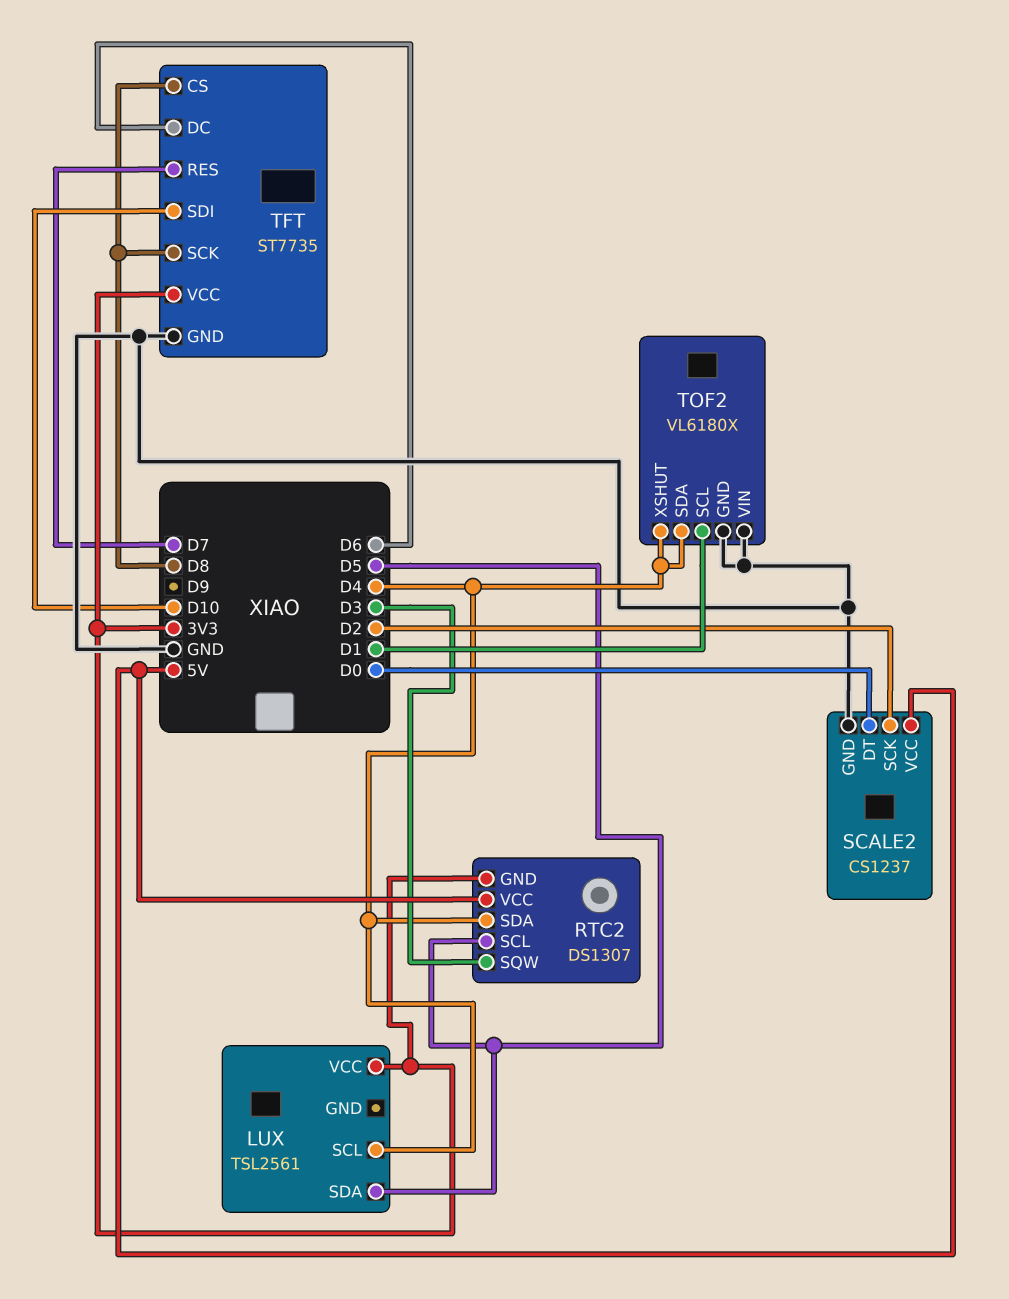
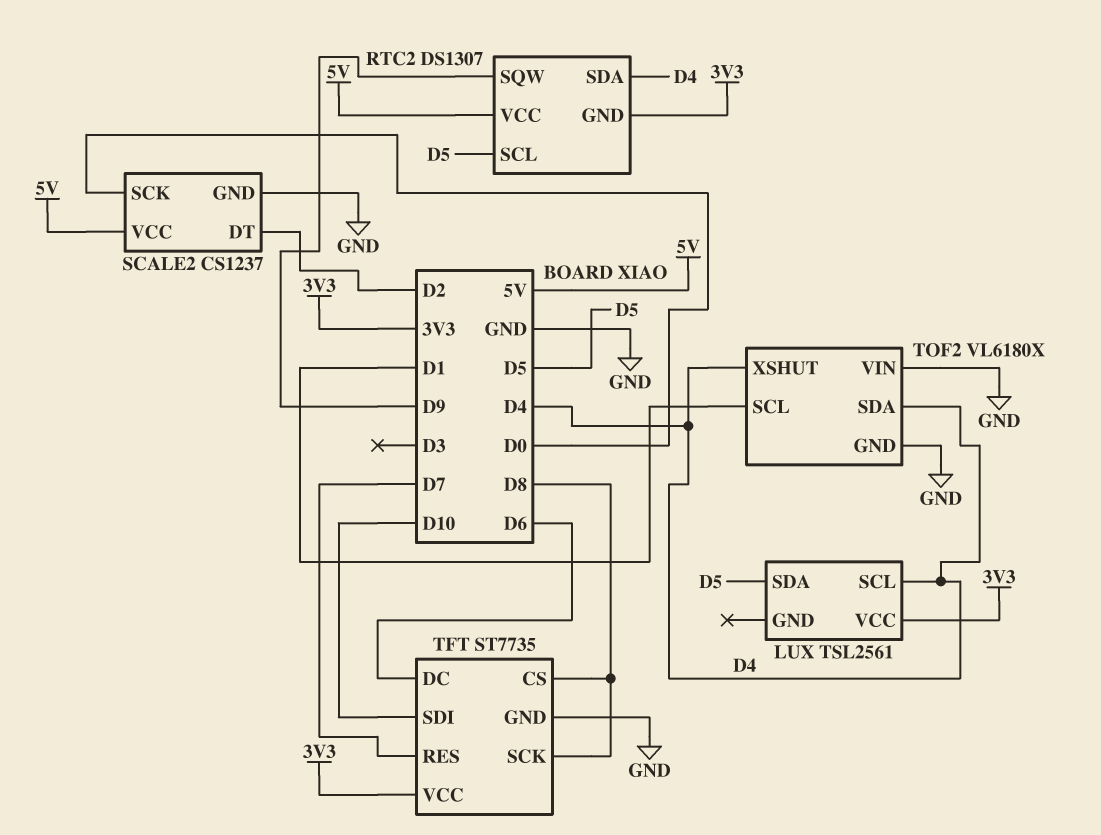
RTC2 pin SQW: D3 -> D9
SCALE2 pin DT: D0 -> D2
SCALE2 pin SCK: D2 -> D0

